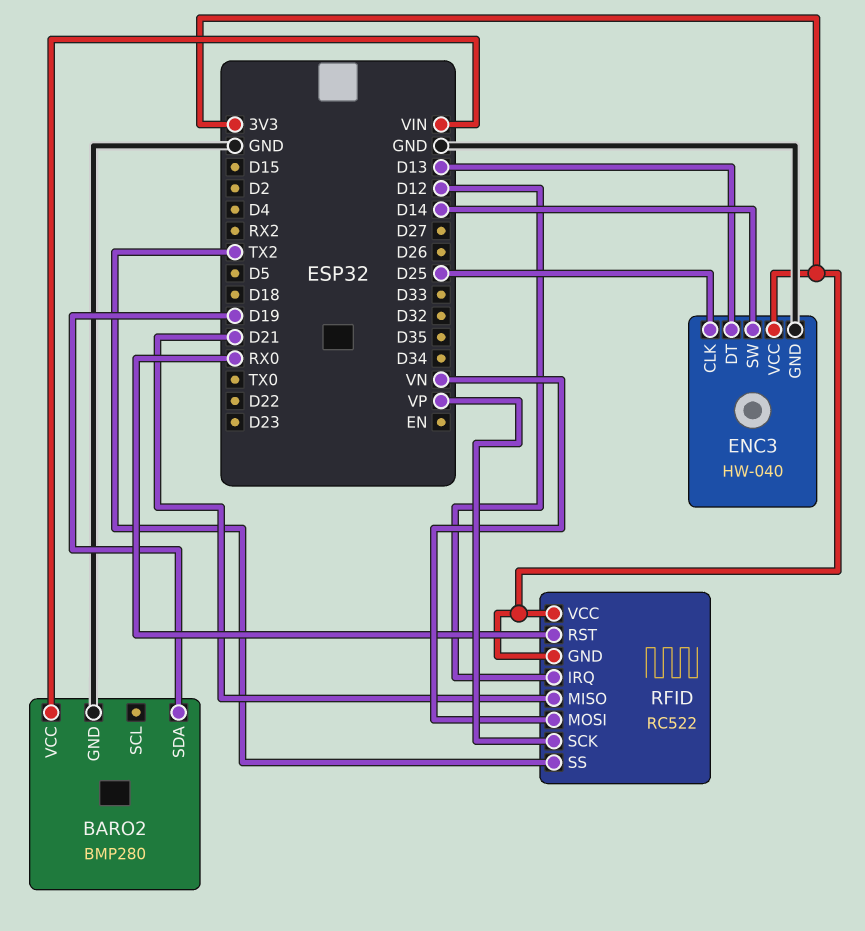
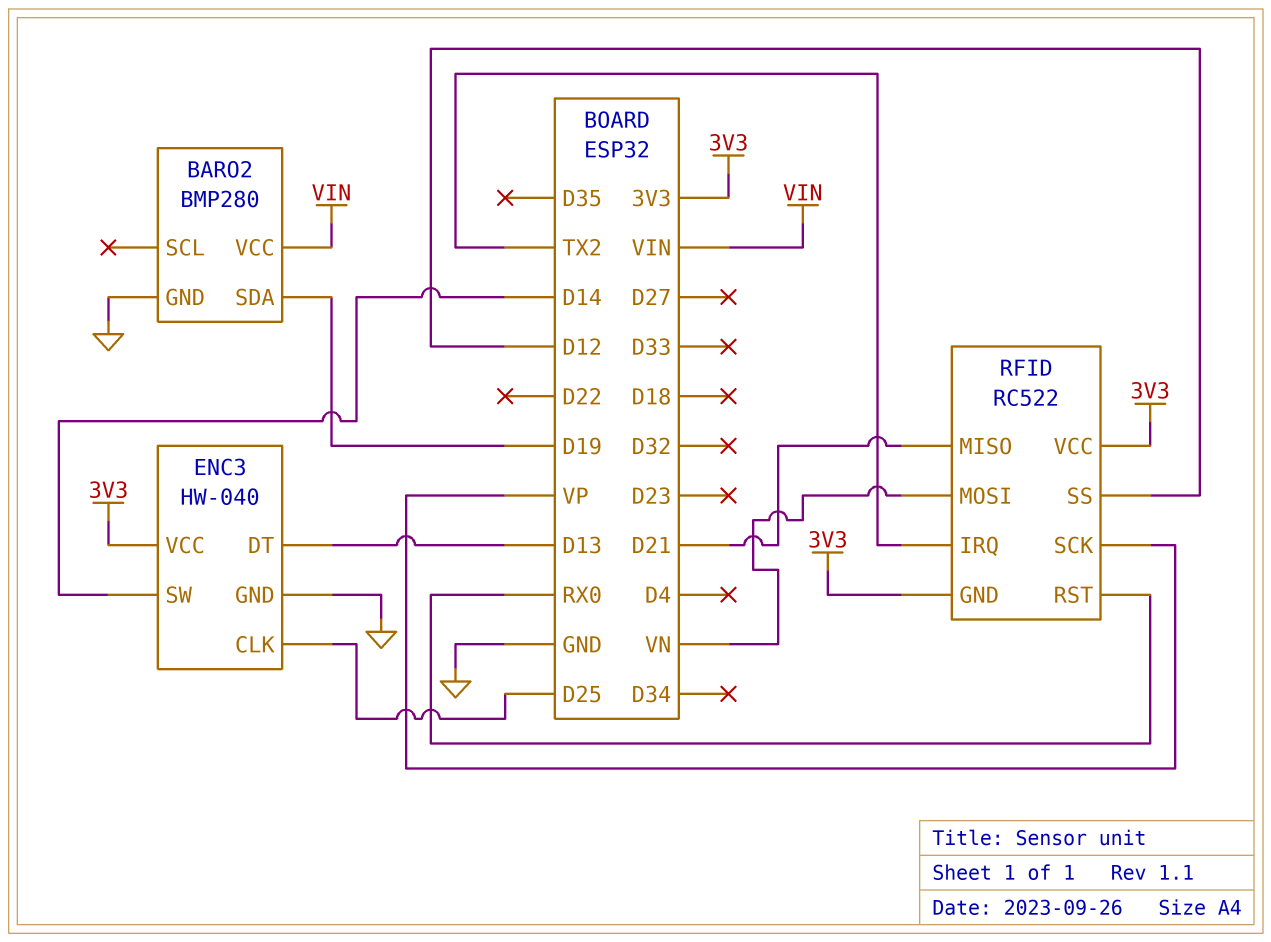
RFID pin IRQ: D12 -> TX2
RFID pin SS: TX2 -> D12

